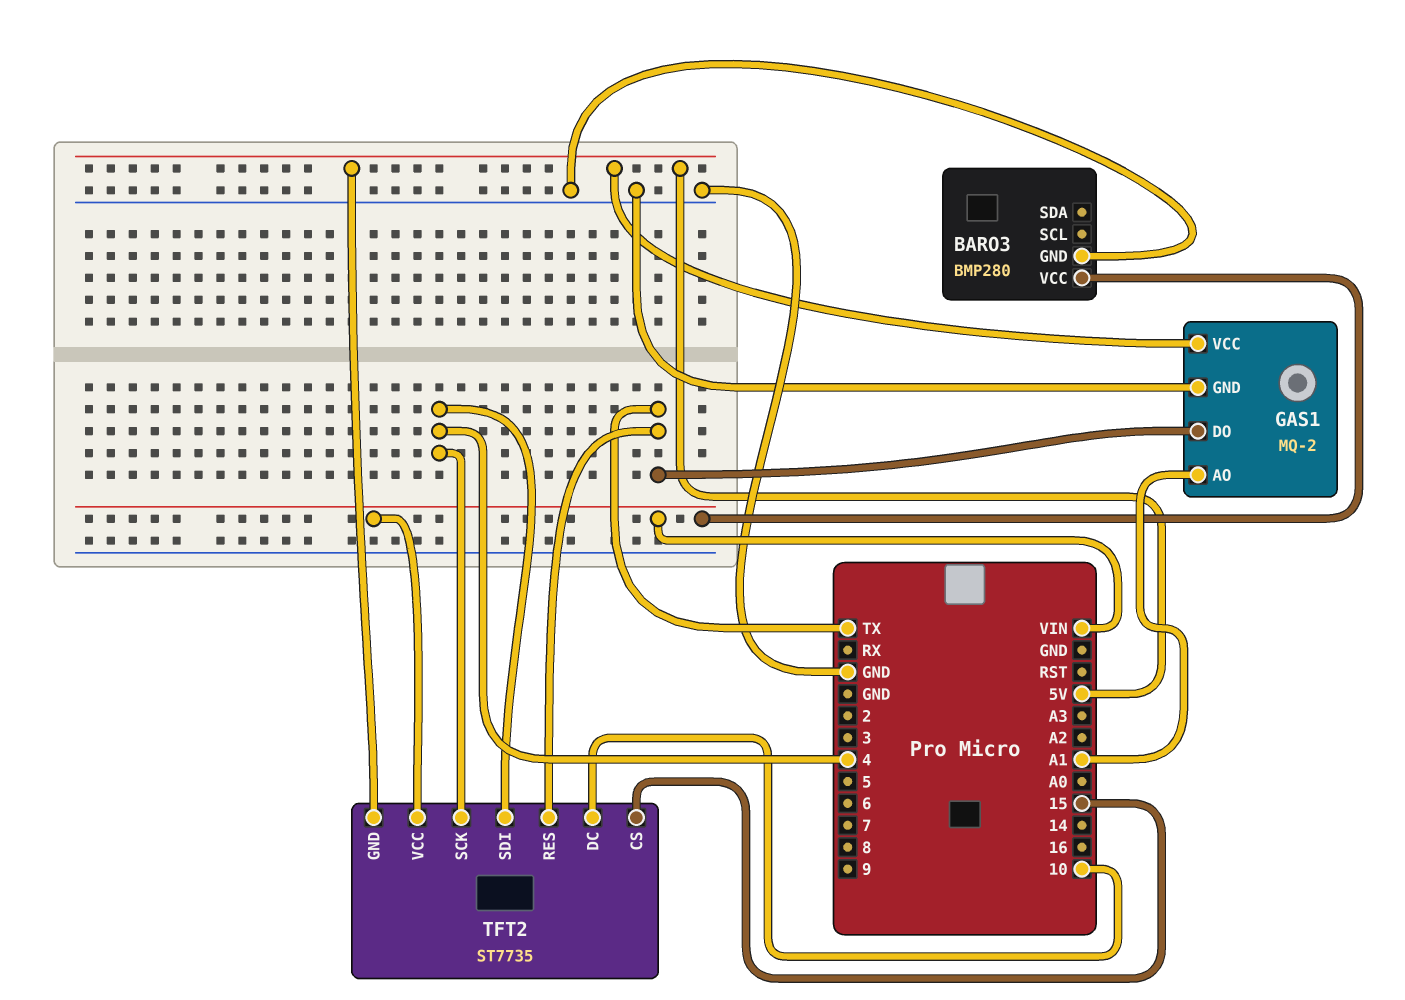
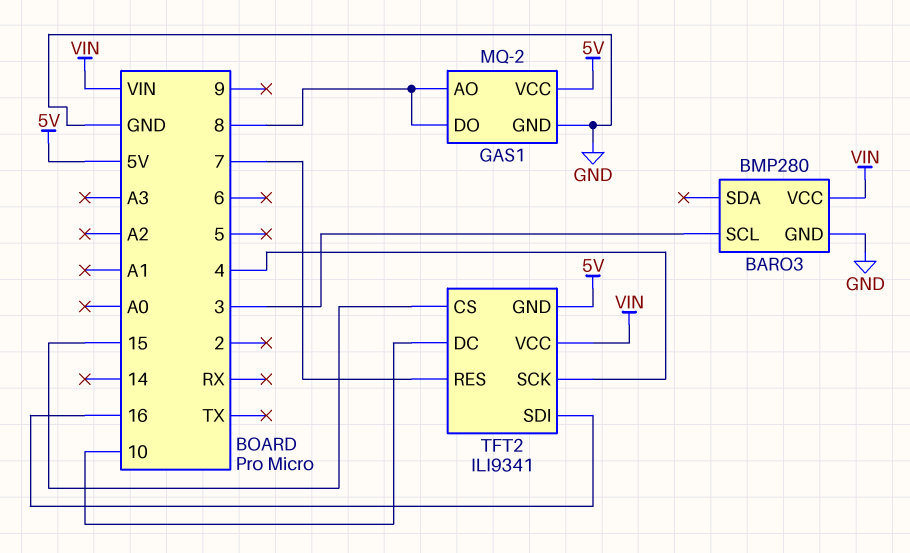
BARO3 pin SCL: none -> 3
GAS1 pin AO: A1 -> 8
GAS1 pin DO: TX -> 8
TFT2: ST7735 -> ILI9341
TFT2 pin RES: TX -> 7
TFT2 pin SDI: 4 -> 16

